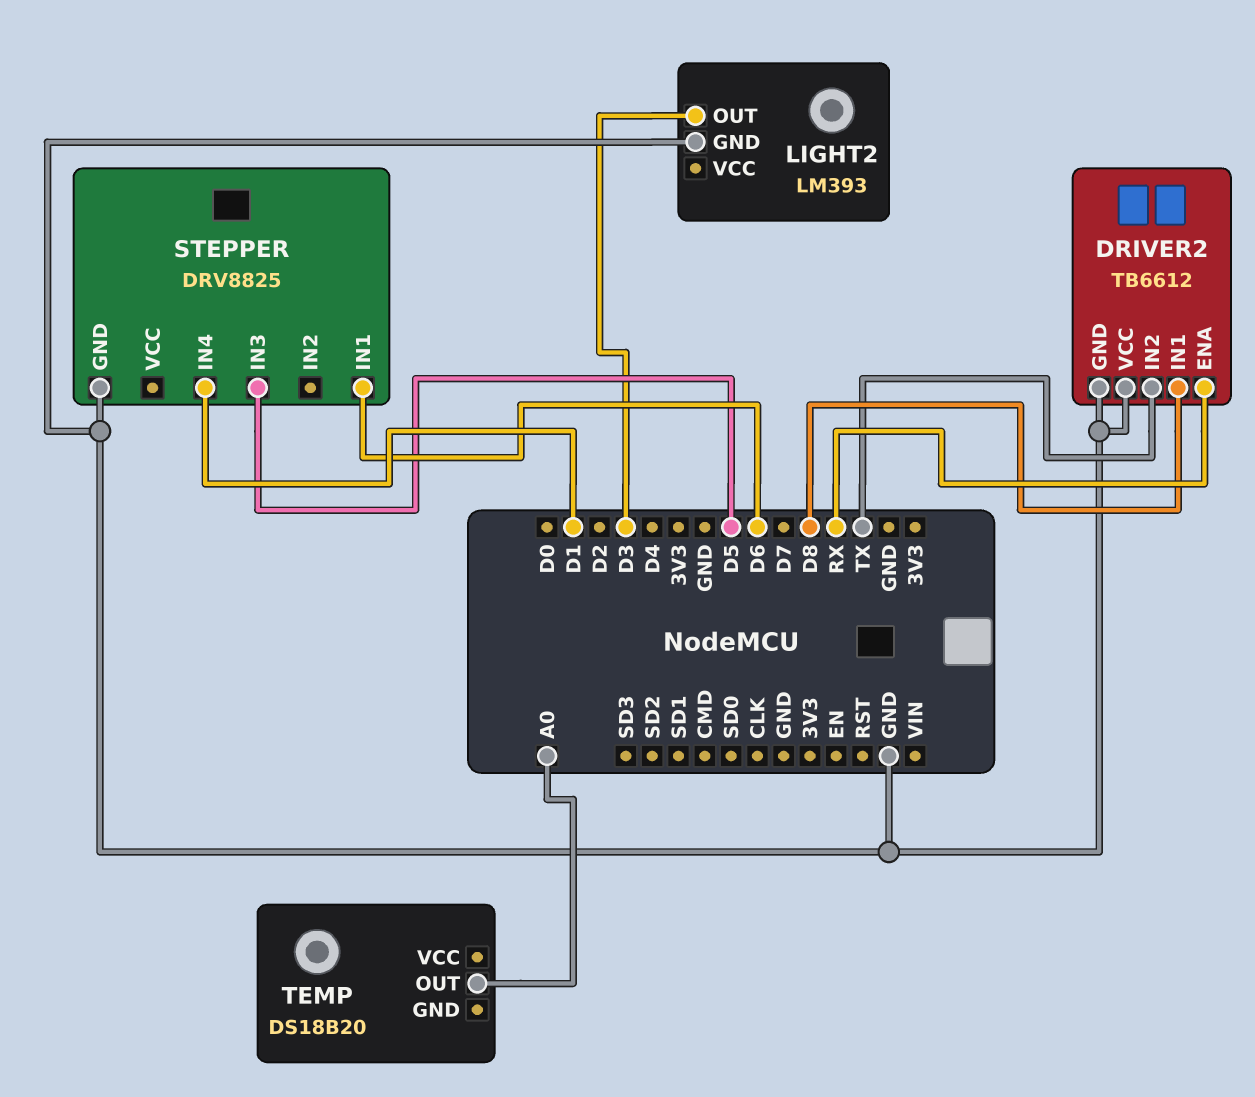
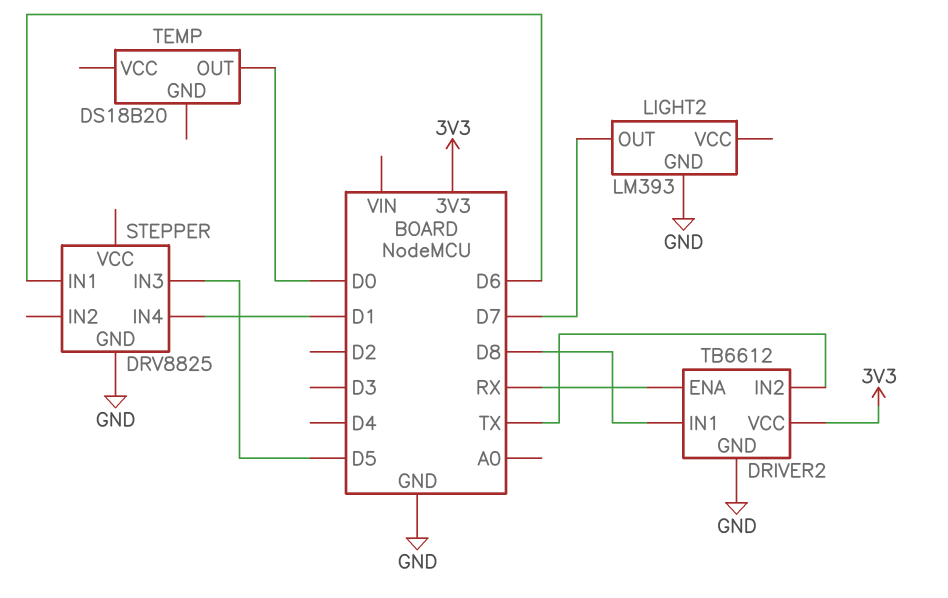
DRIVER2 pin VCC: GND -> 3V3
LIGHT2 pin OUT: D3 -> D7
TEMP pin OUT: A0 -> D0

